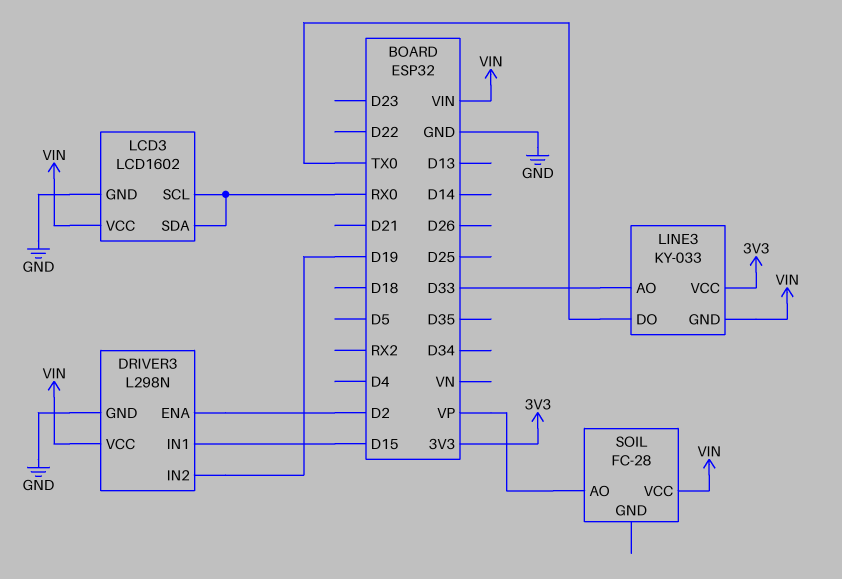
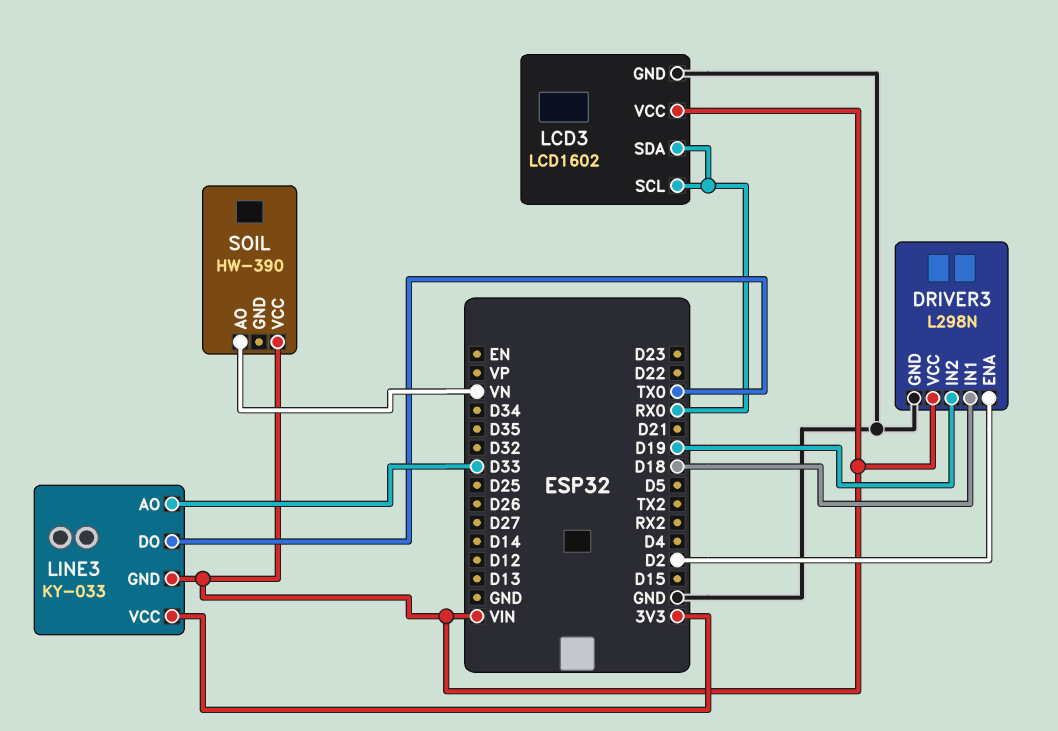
DRIVER3 pin IN1: D15 -> D18
SOIL: FC-28 -> HW-390
SOIL pin AO: VP -> VN

